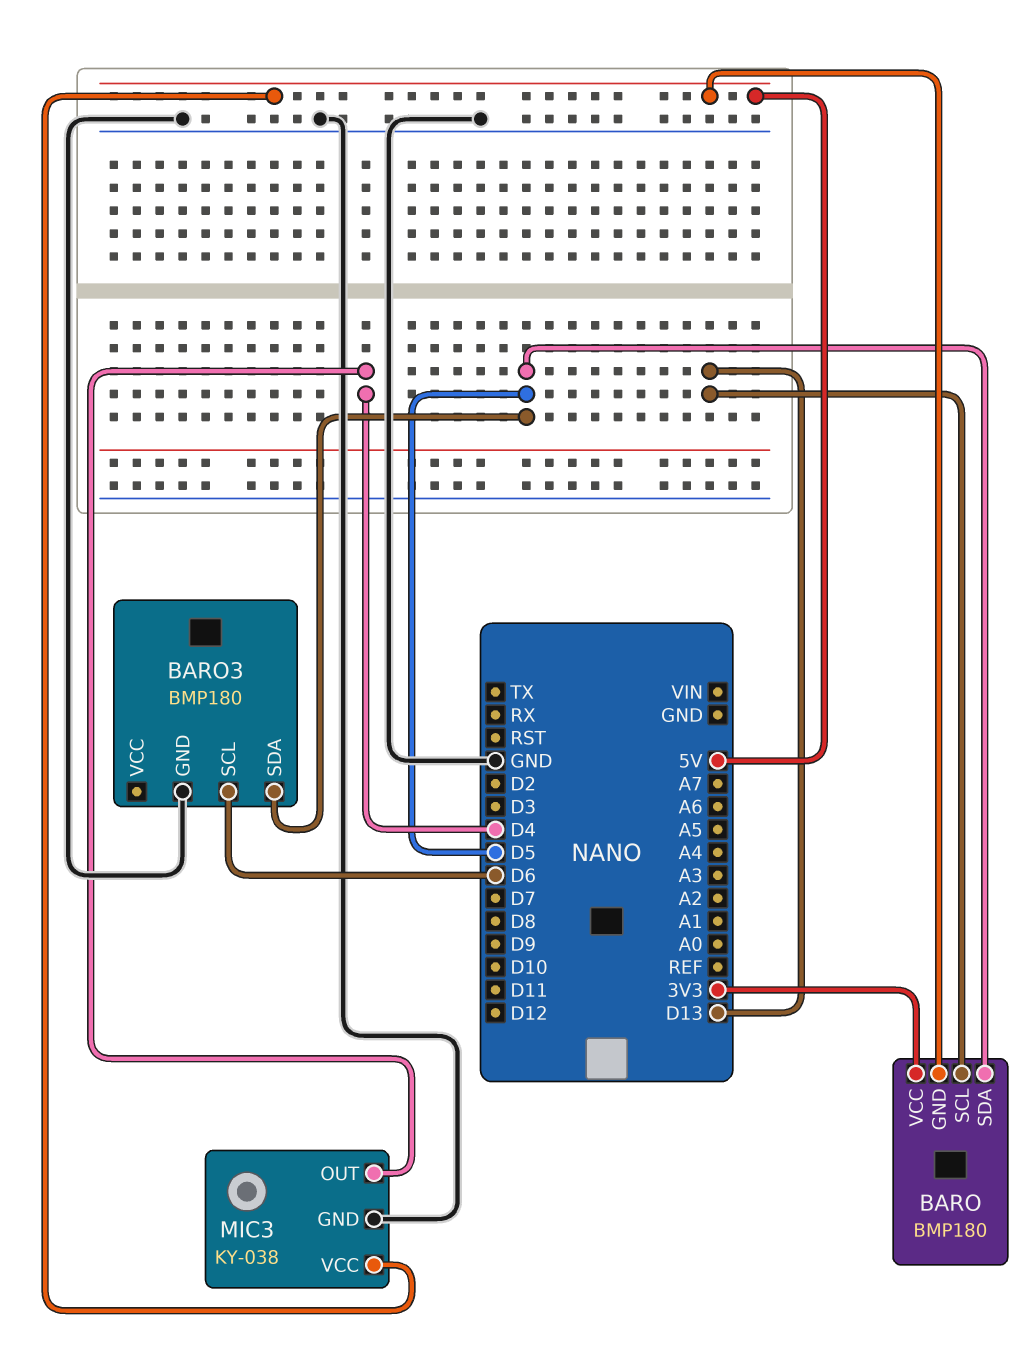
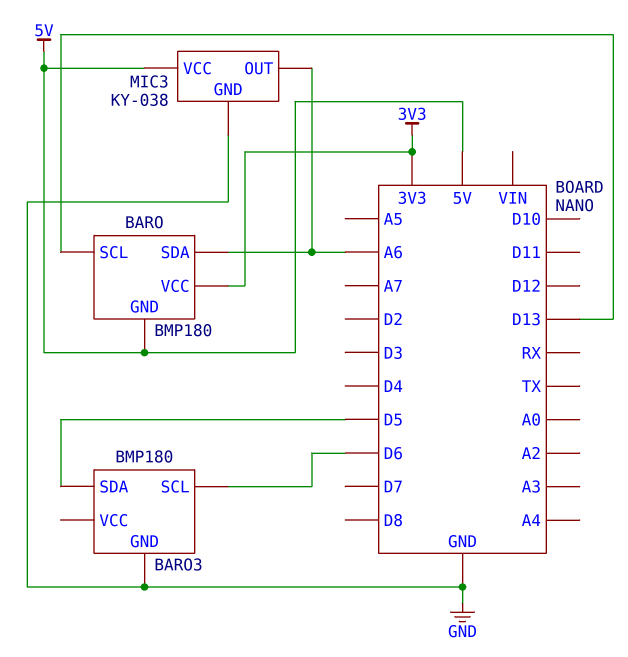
BARO pin SDA: D5 -> A6
MIC3 pin OUT: D4 -> A6

